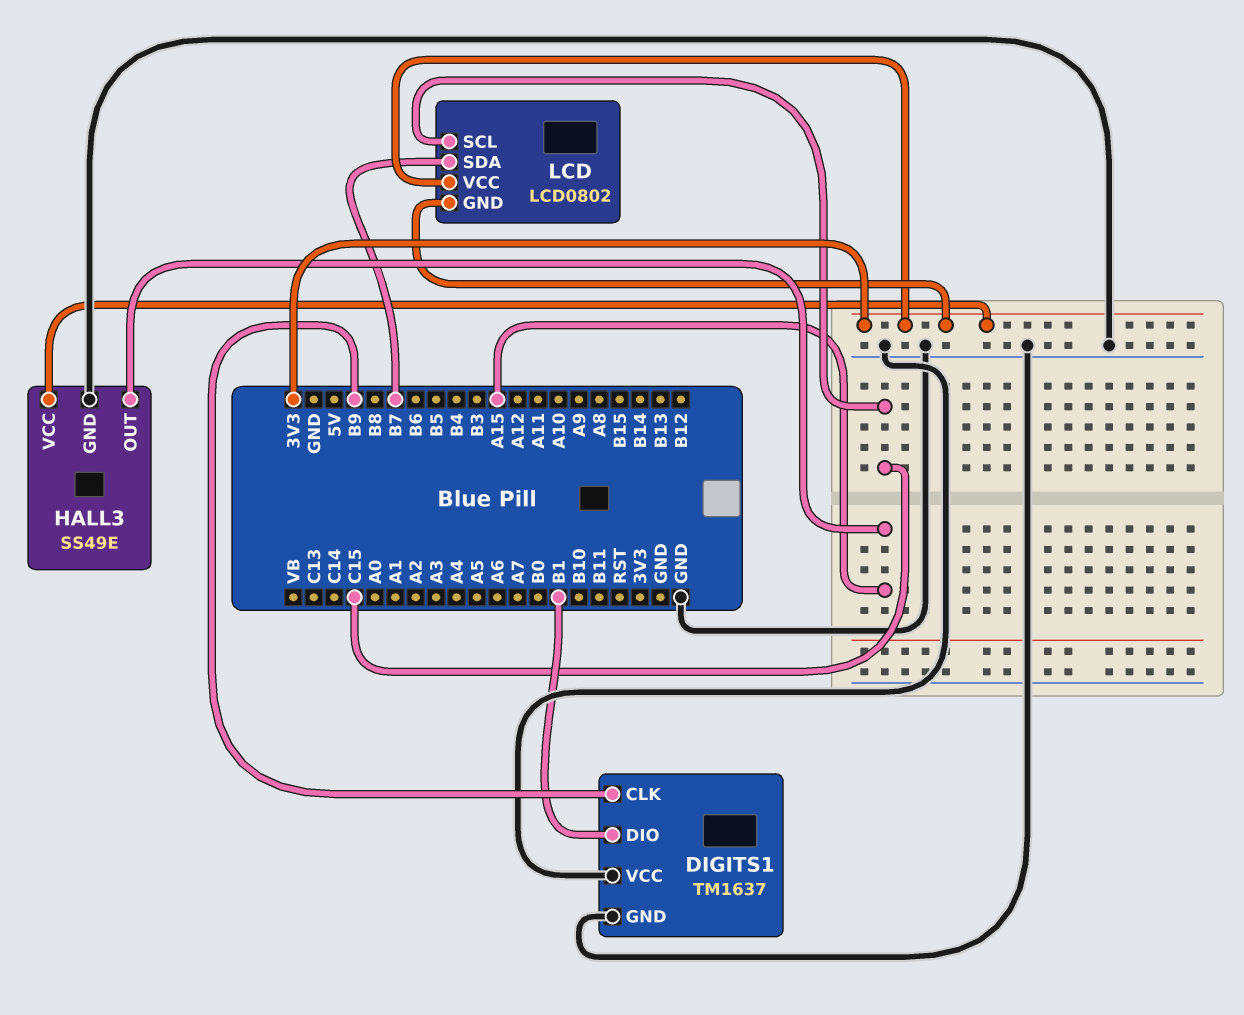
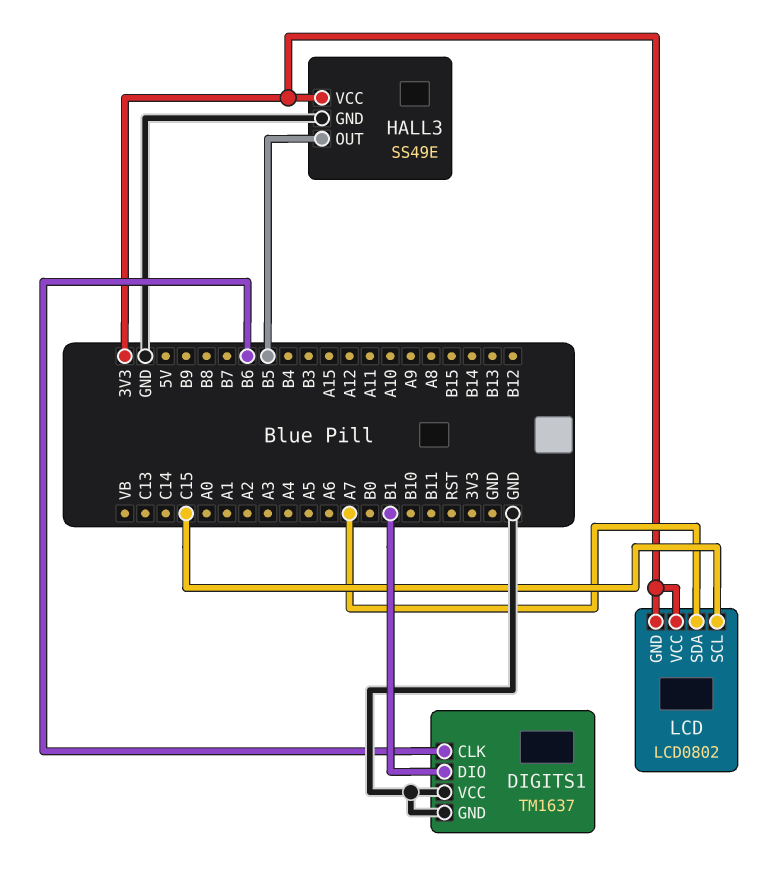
DIGITS1 pin CLK: B9 -> B6
HALL3 pin OUT: A15 -> B5
LCD pin SDA: B7 -> A7

